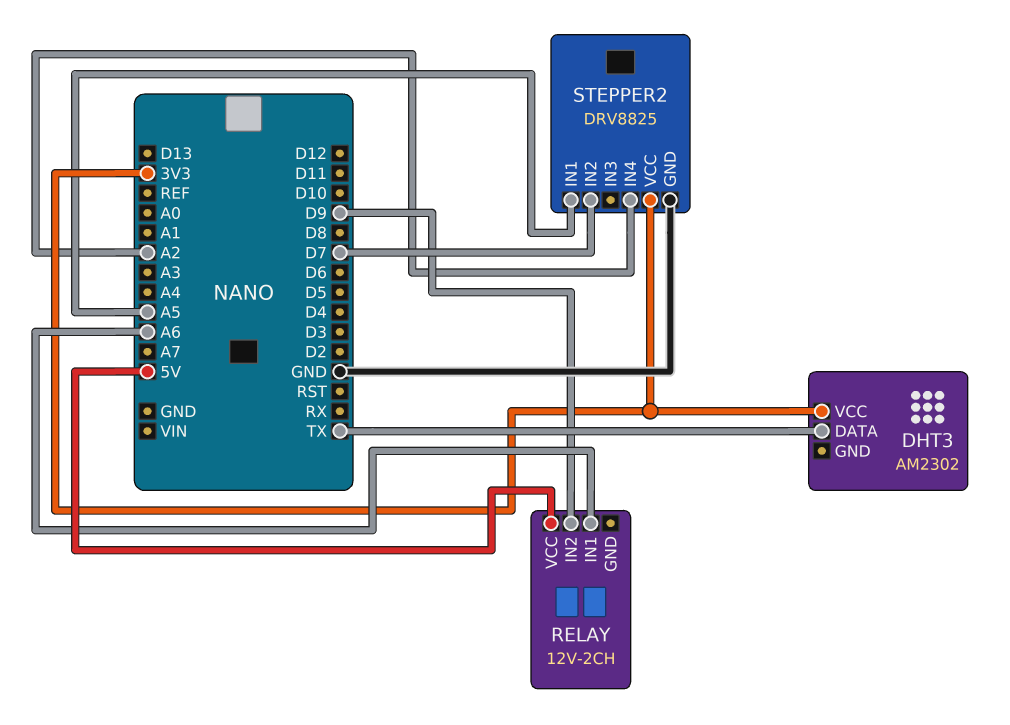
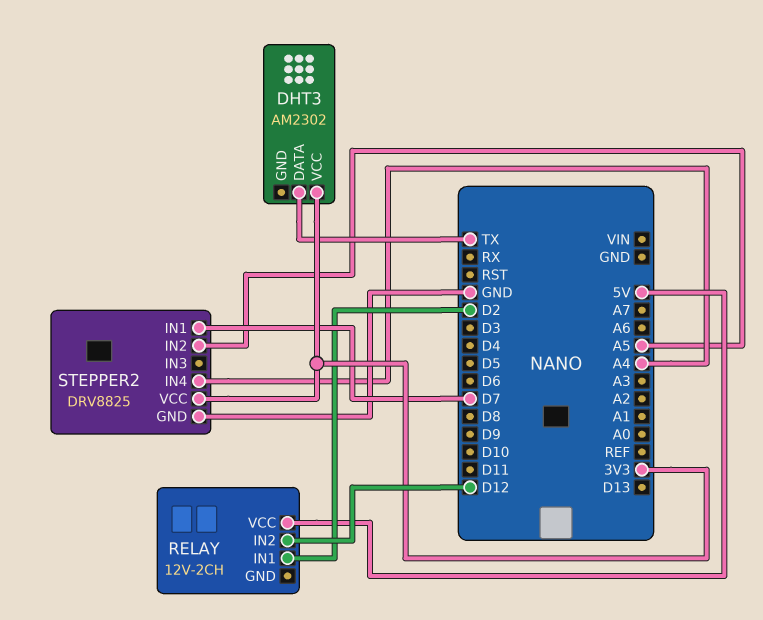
RELAY pin IN1: A6 -> D2
RELAY pin IN2: D9 -> D12
STEPPER2 pin IN1: A5 -> D7
STEPPER2 pin IN2: D7 -> A5
STEPPER2 pin IN4: A2 -> A4

